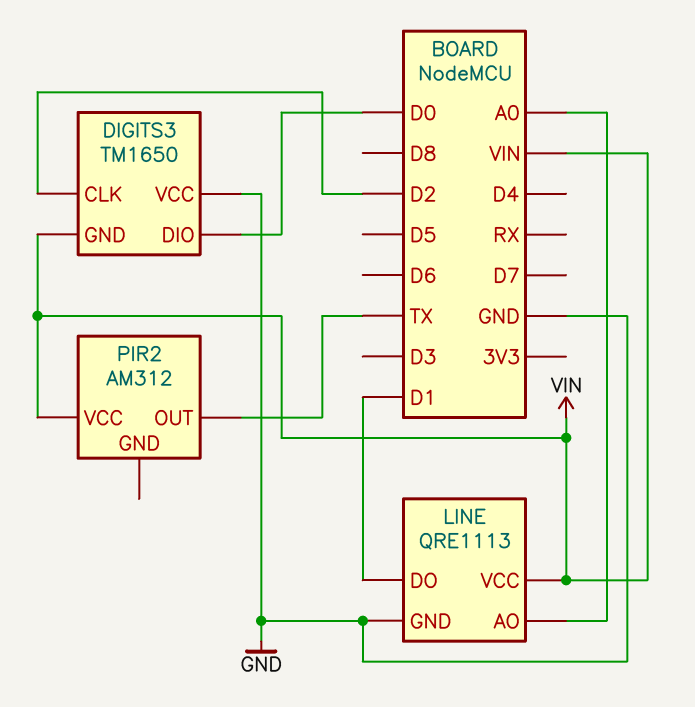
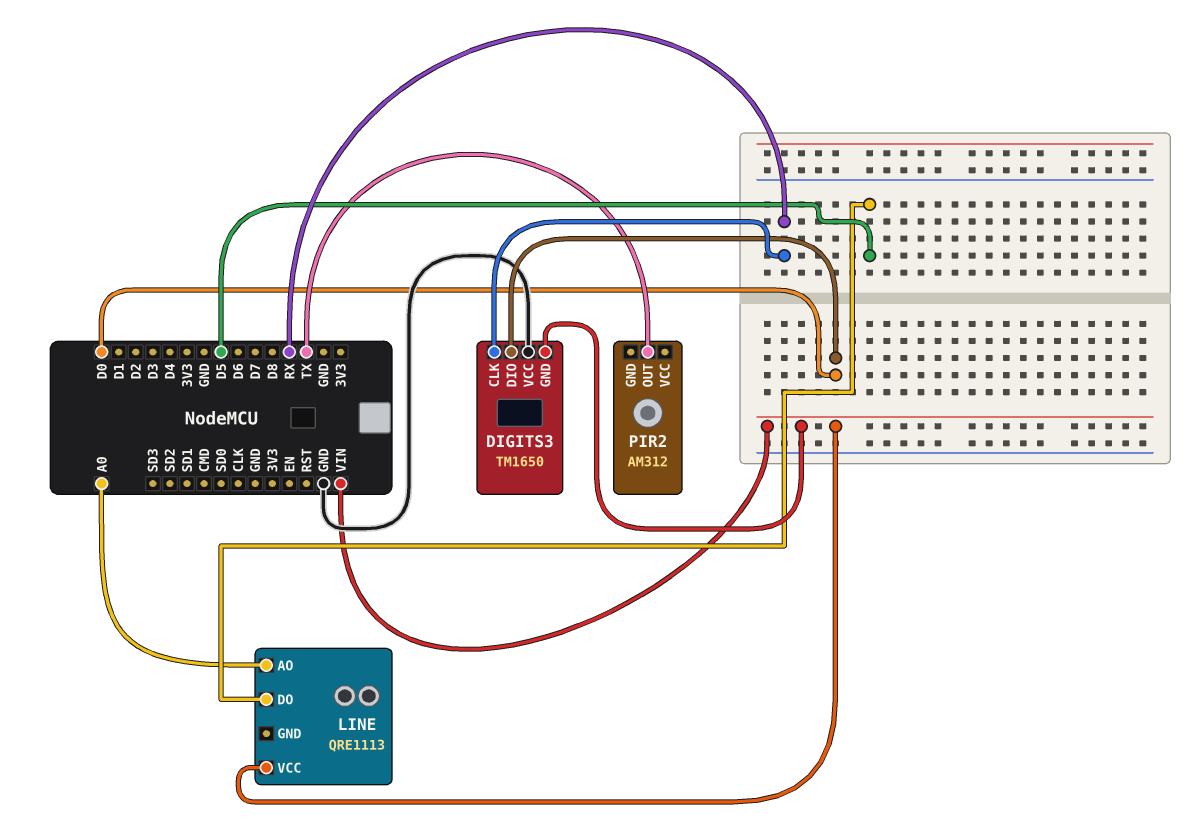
DIGITS3 pin CLK: D2 -> RX
LINE pin DO: D1 -> D5
LINE pin GND: GND -> none
PIR2 pin VCC: VIN -> none

